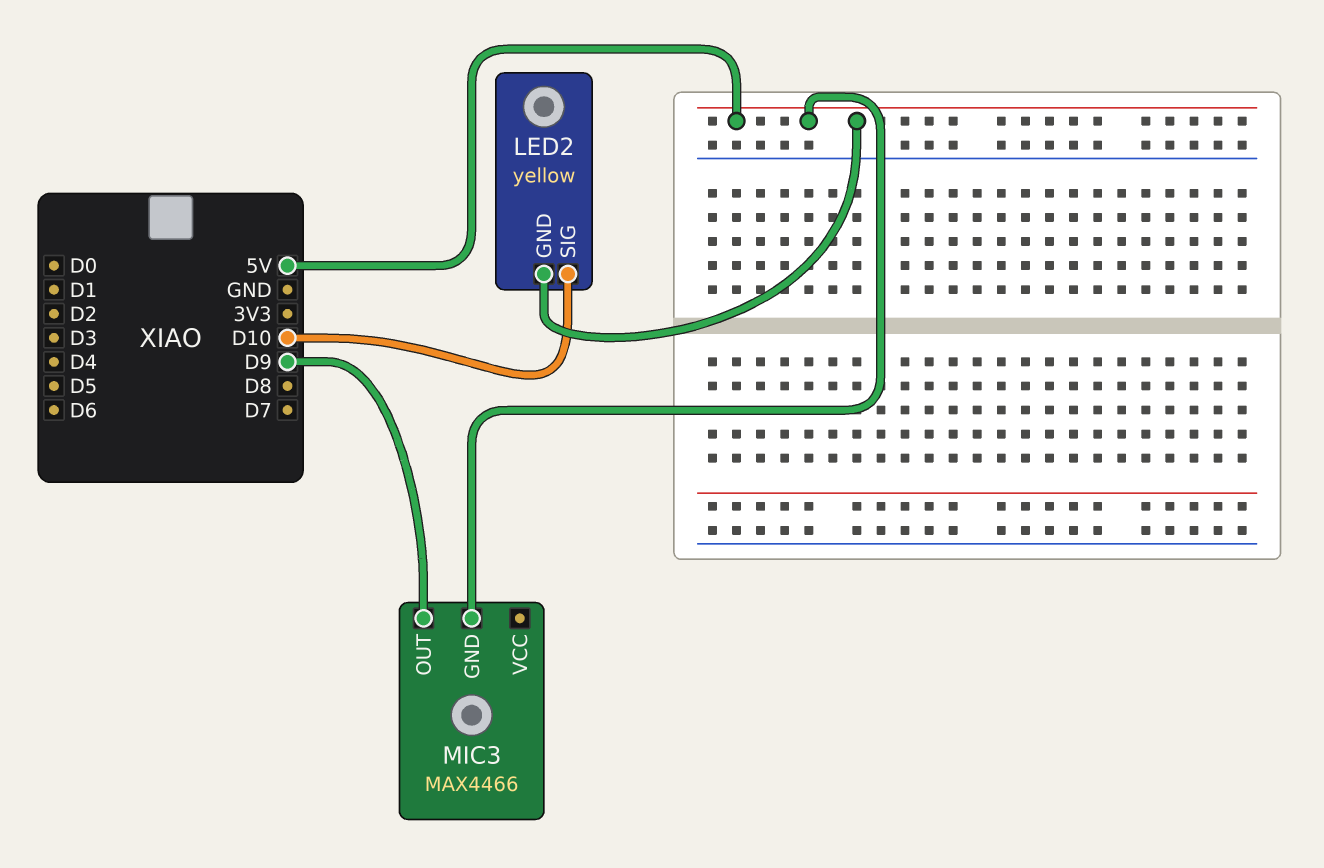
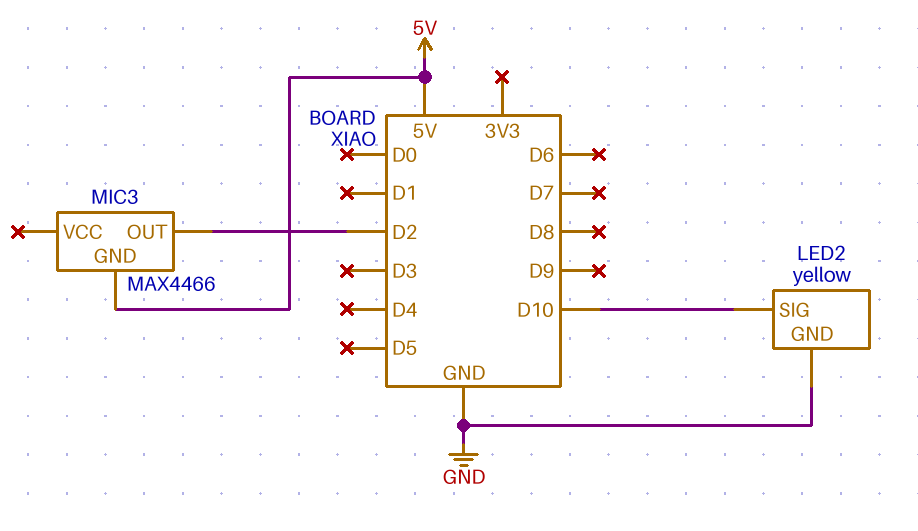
LED2 pin GND: 5V -> GND
MIC3 pin OUT: D9 -> D2

